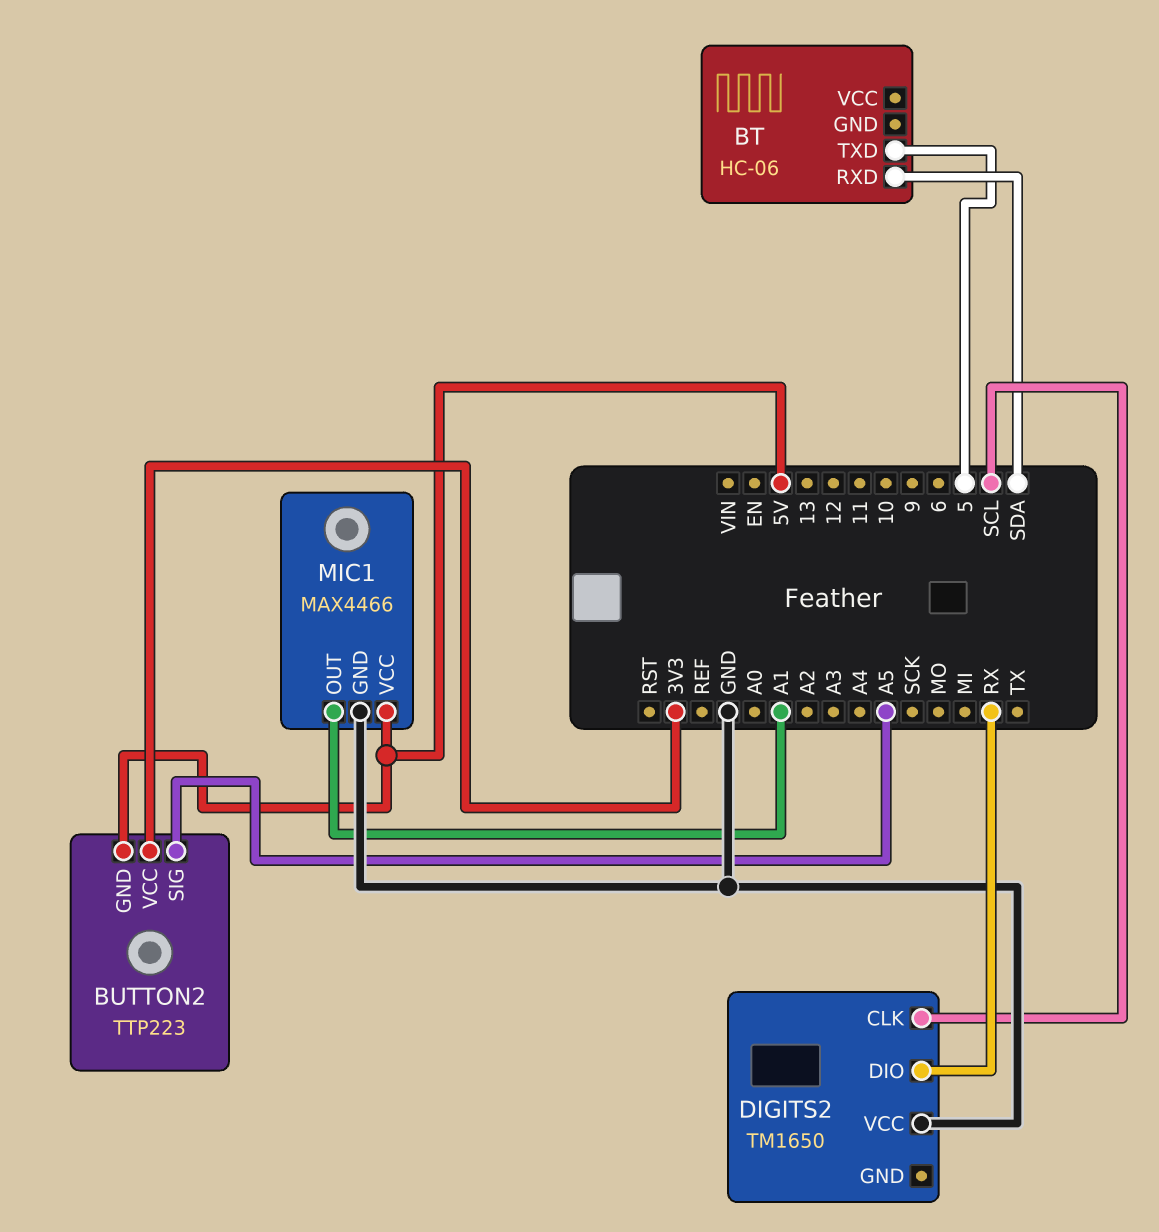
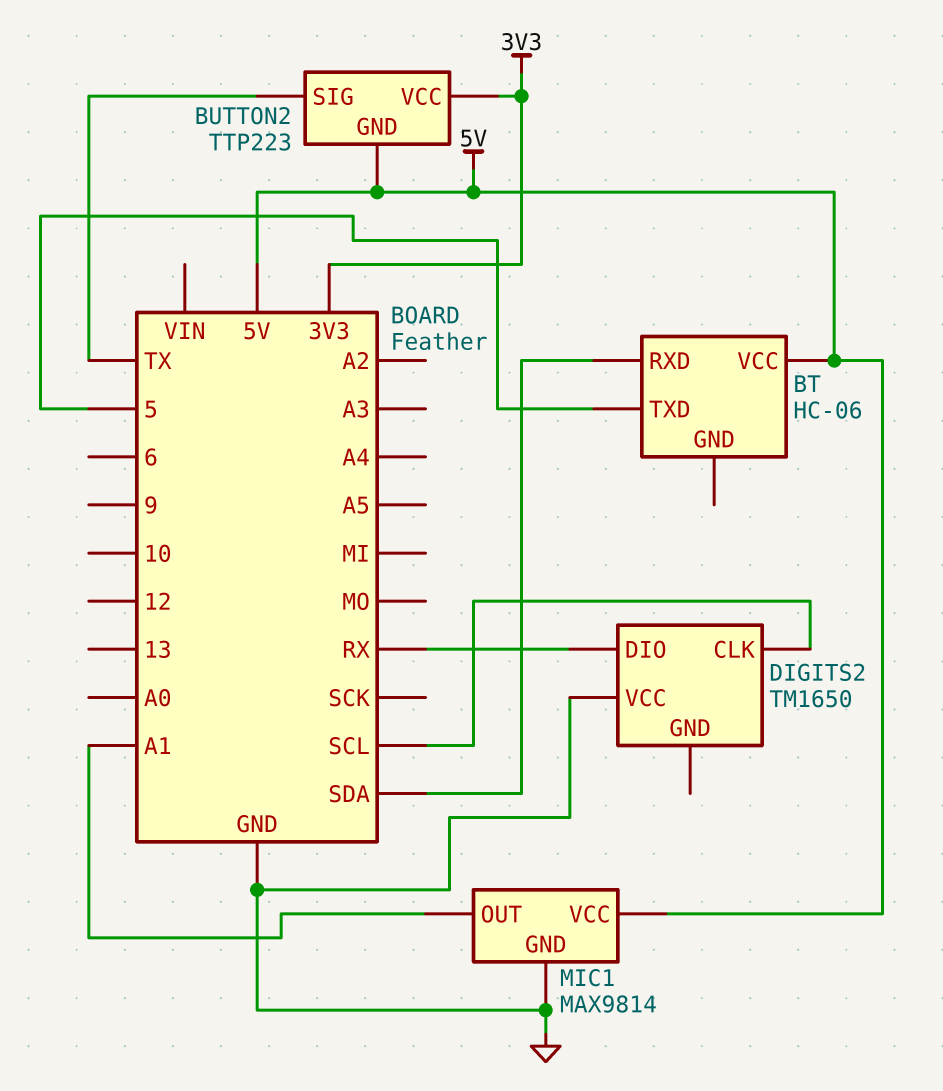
BT pin VCC: none -> 5V
BUTTON2 pin SIG: A5 -> TX
MIC1: MAX4466 -> MAX9814

